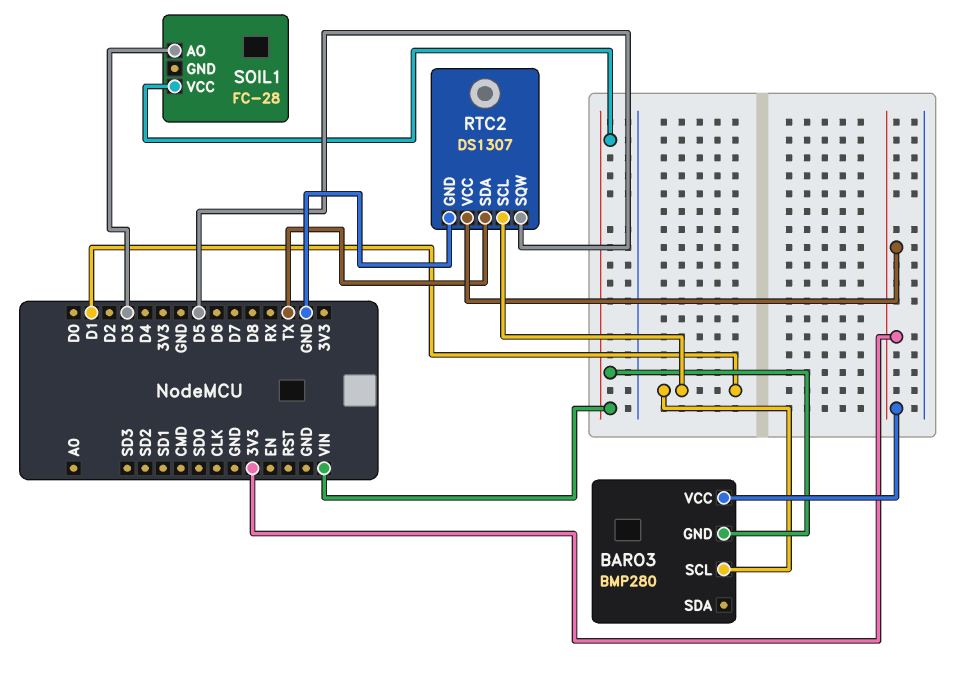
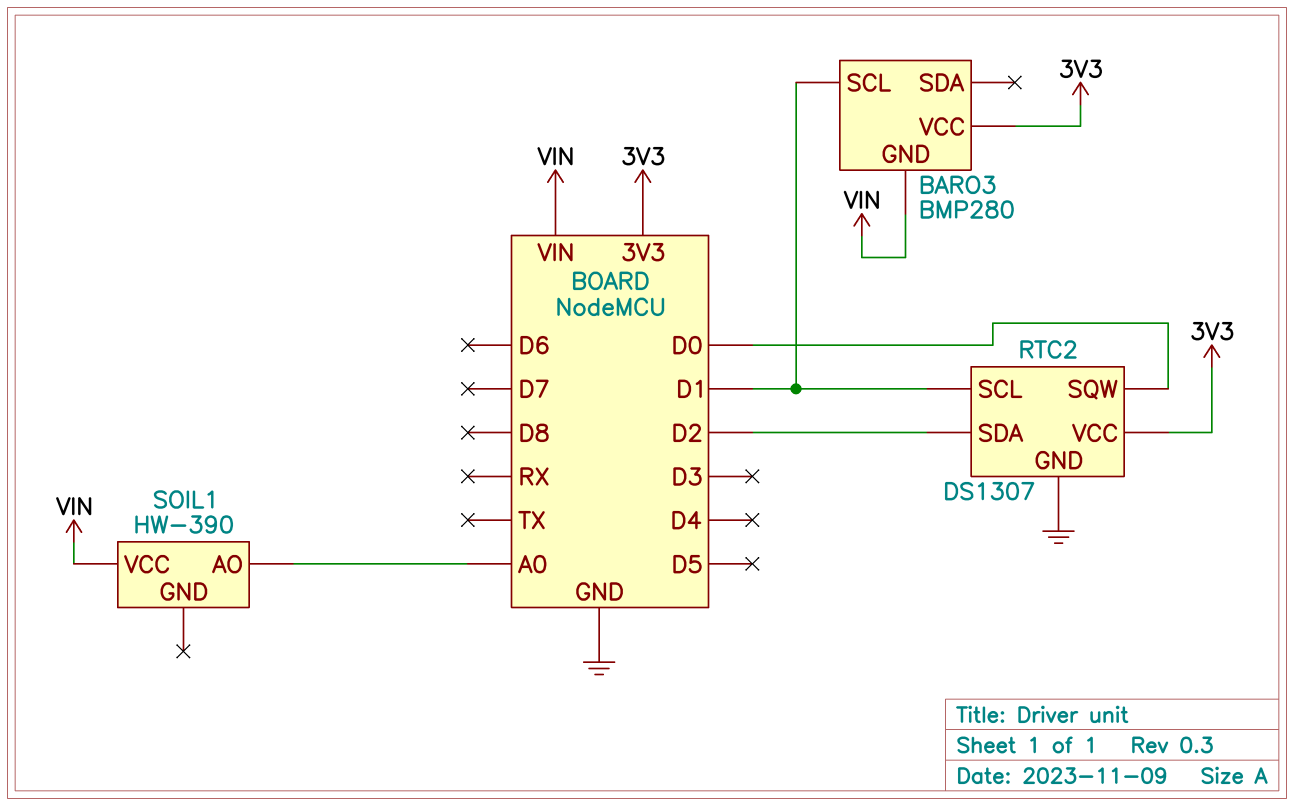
RTC2 pin SDA: TX -> D2
RTC2 pin SQW: D5 -> D0
SOIL1: FC-28 -> HW-390
SOIL1 pin AO: D3 -> A0

